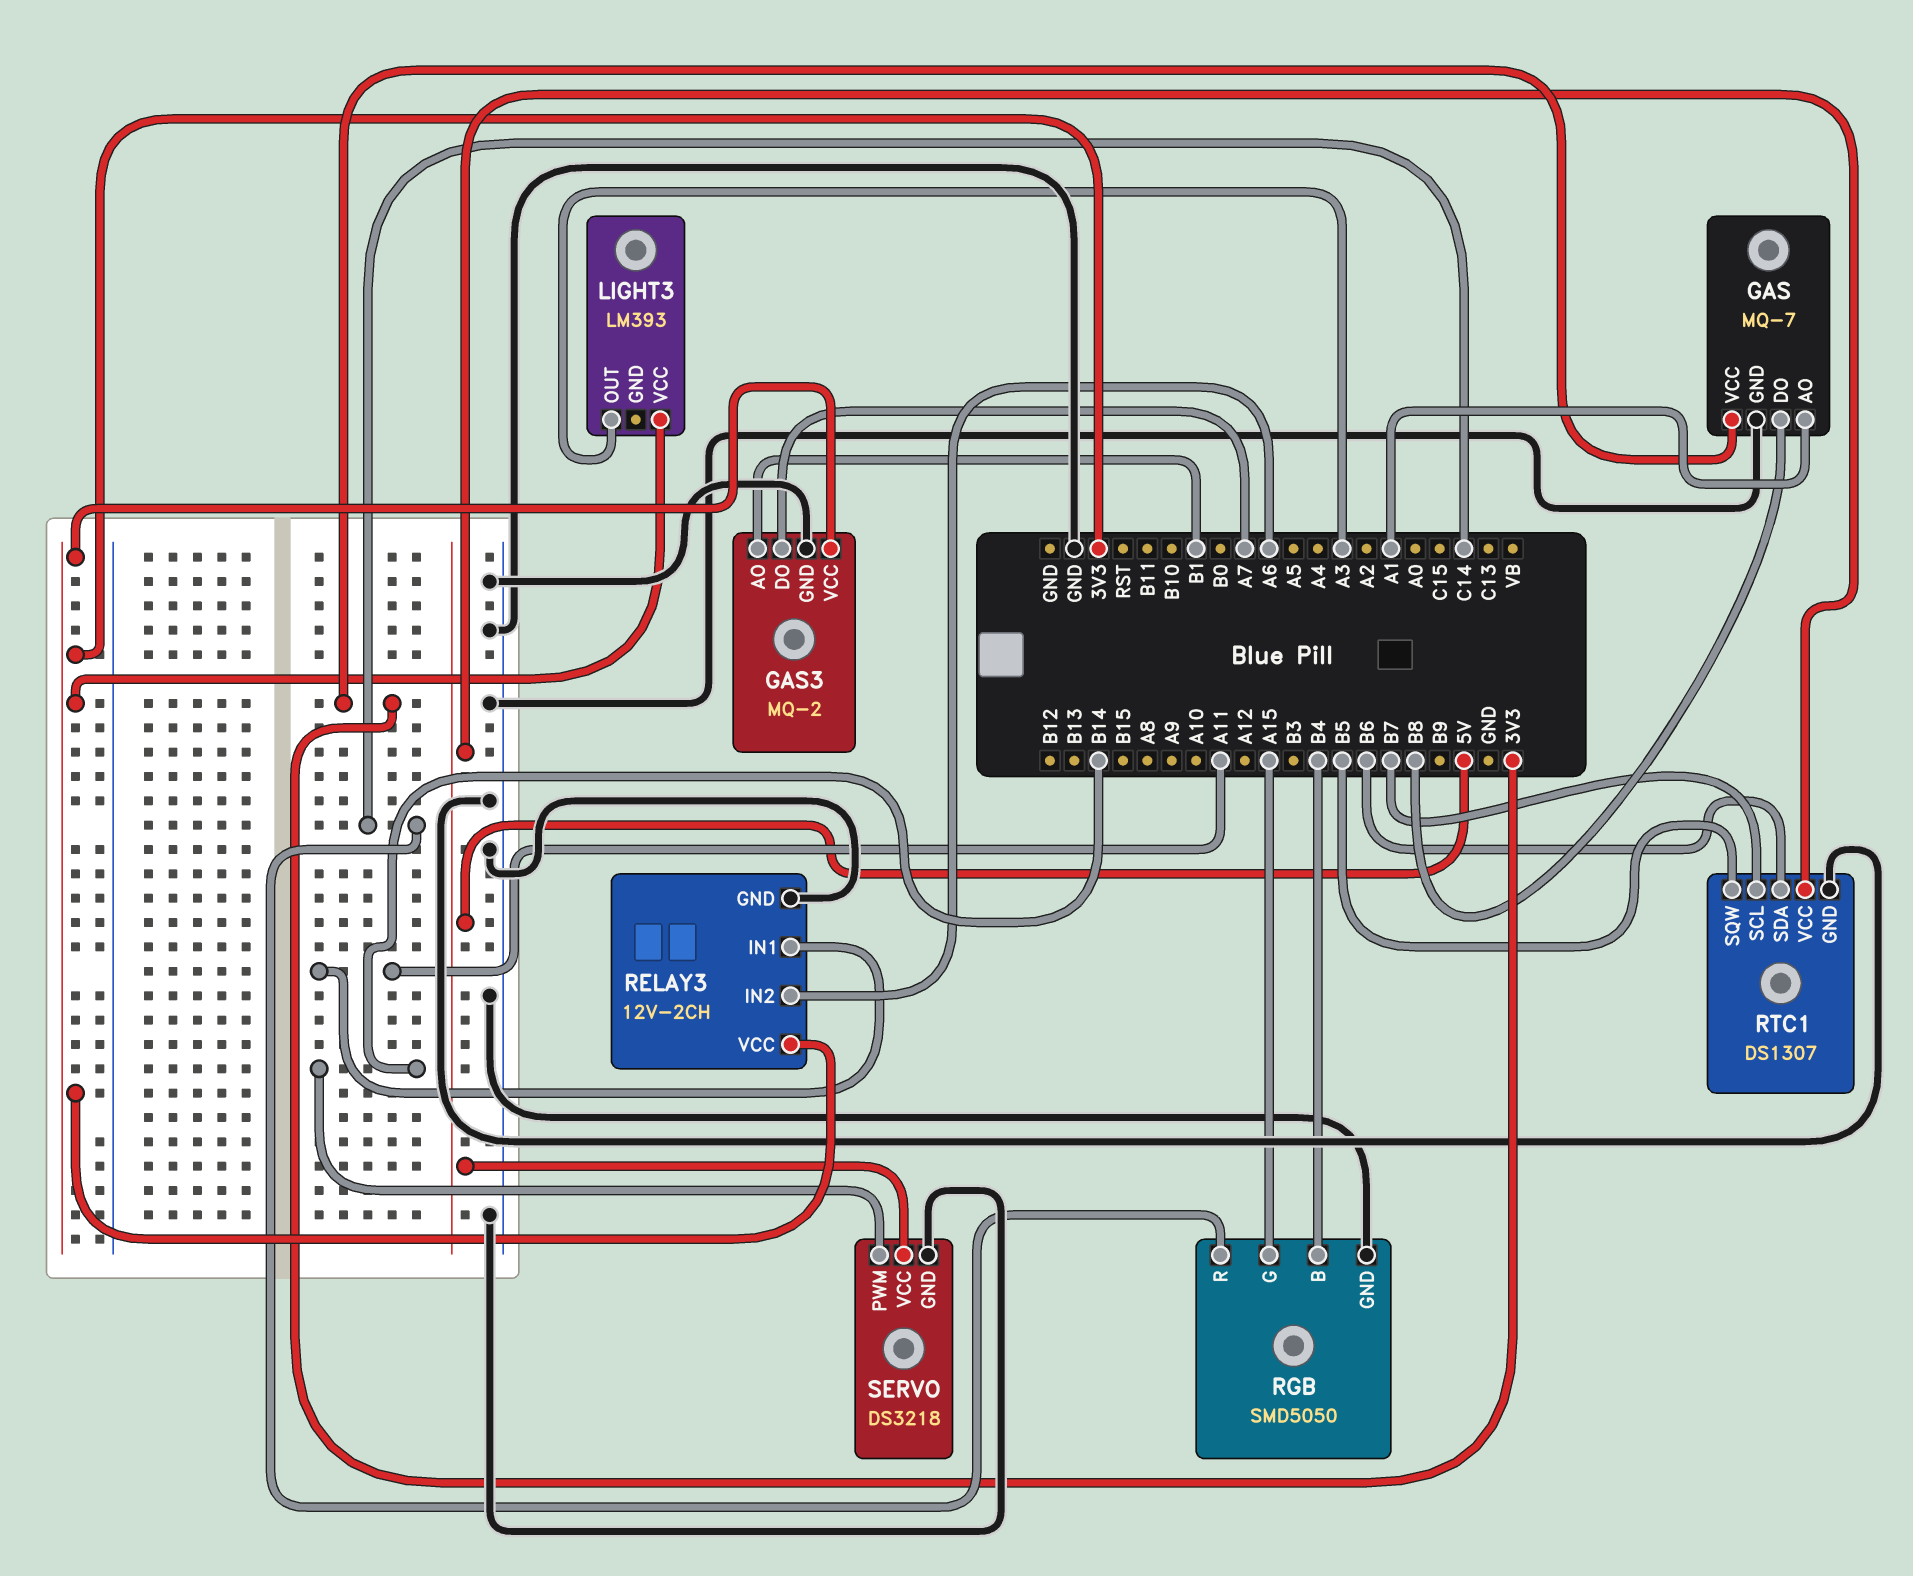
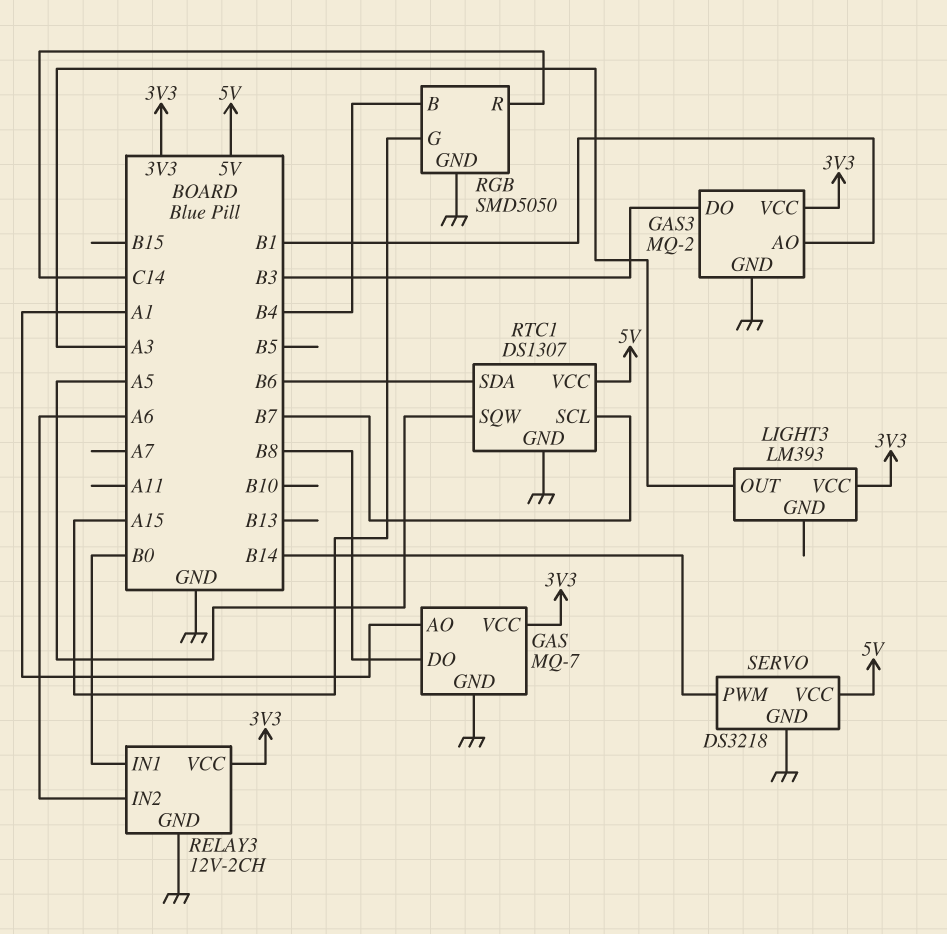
GAS3 pin DO: A7 -> B3
RELAY3 pin IN1: A11 -> B0
RTC1 pin SQW: B5 -> A5

